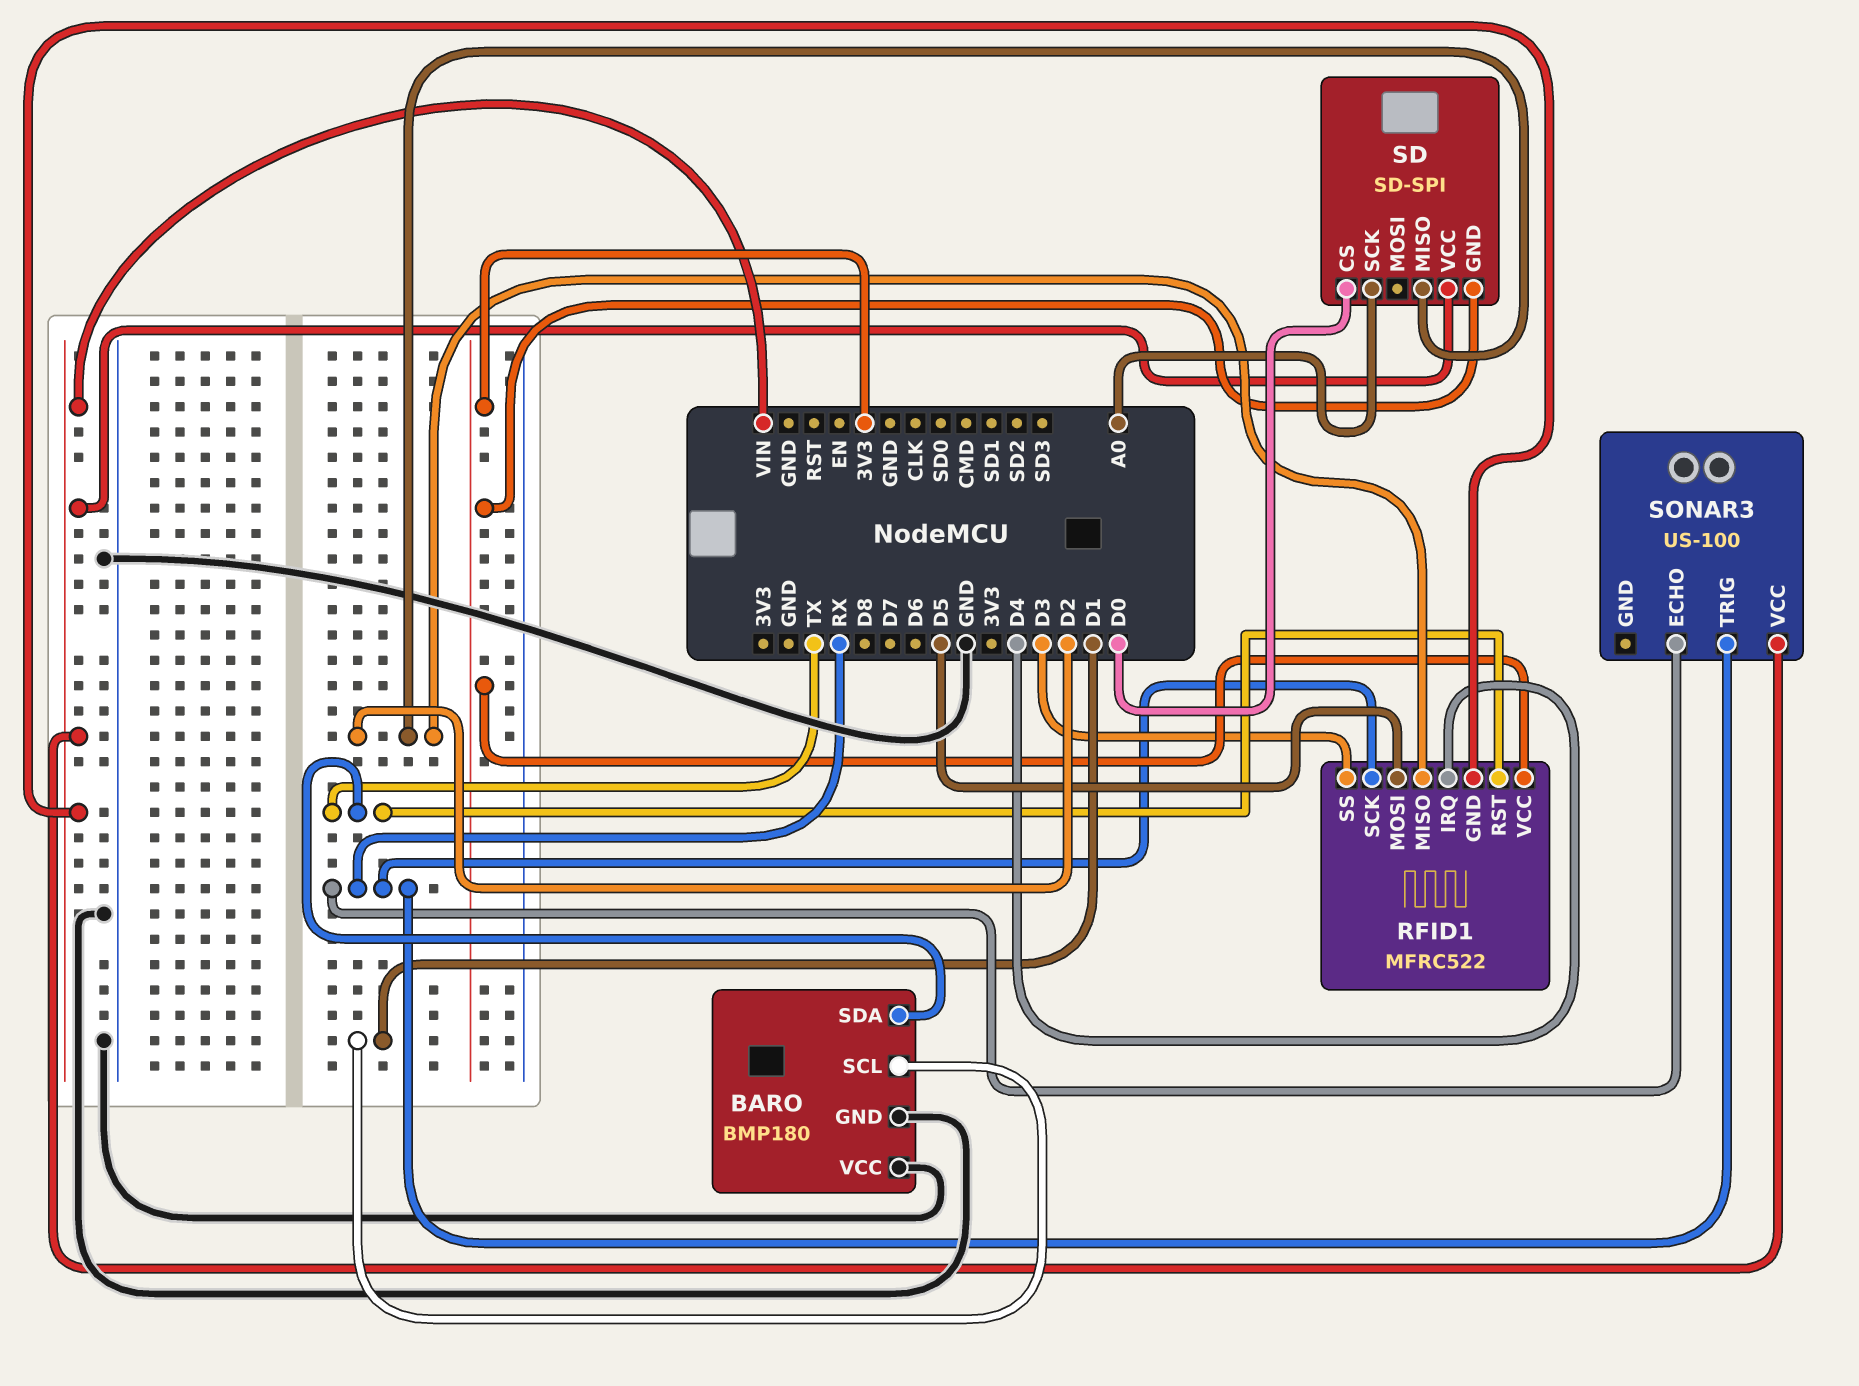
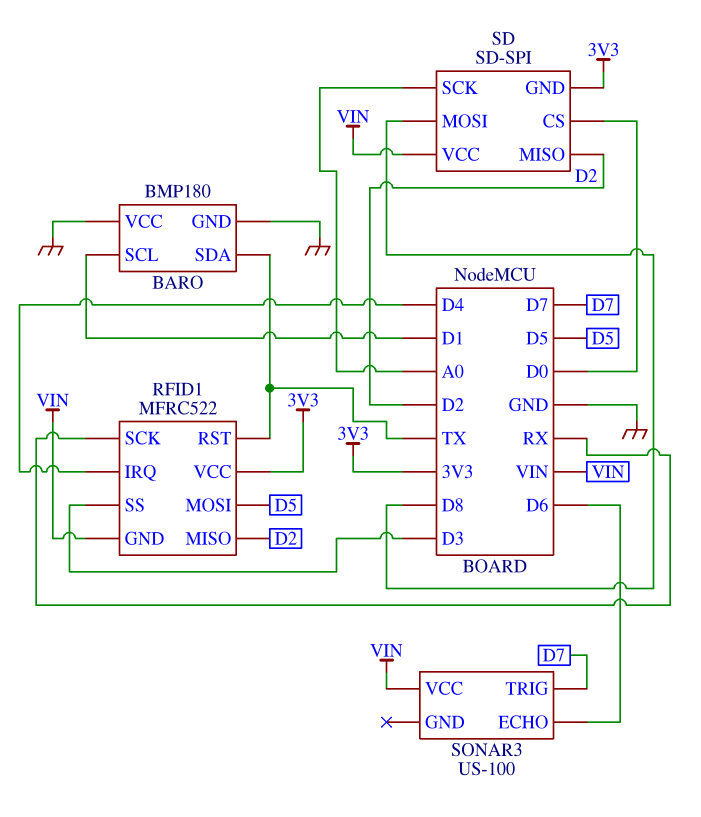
SD pin MOSI: none -> D8
SONAR3 pin ECHO: RX -> D6
SONAR3 pin TRIG: RX -> D7

